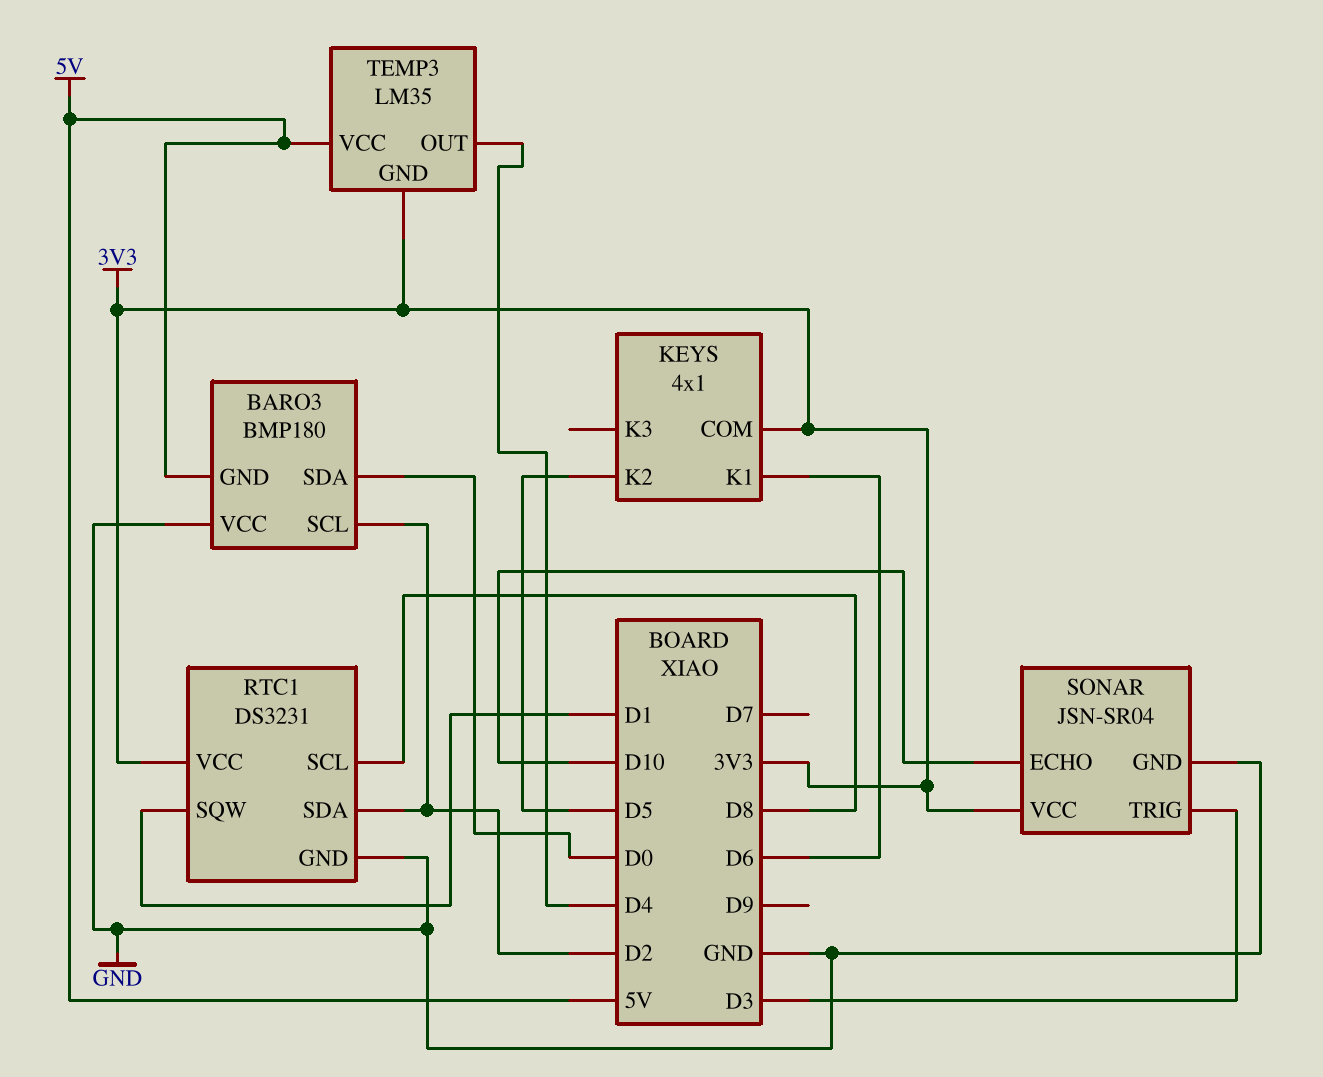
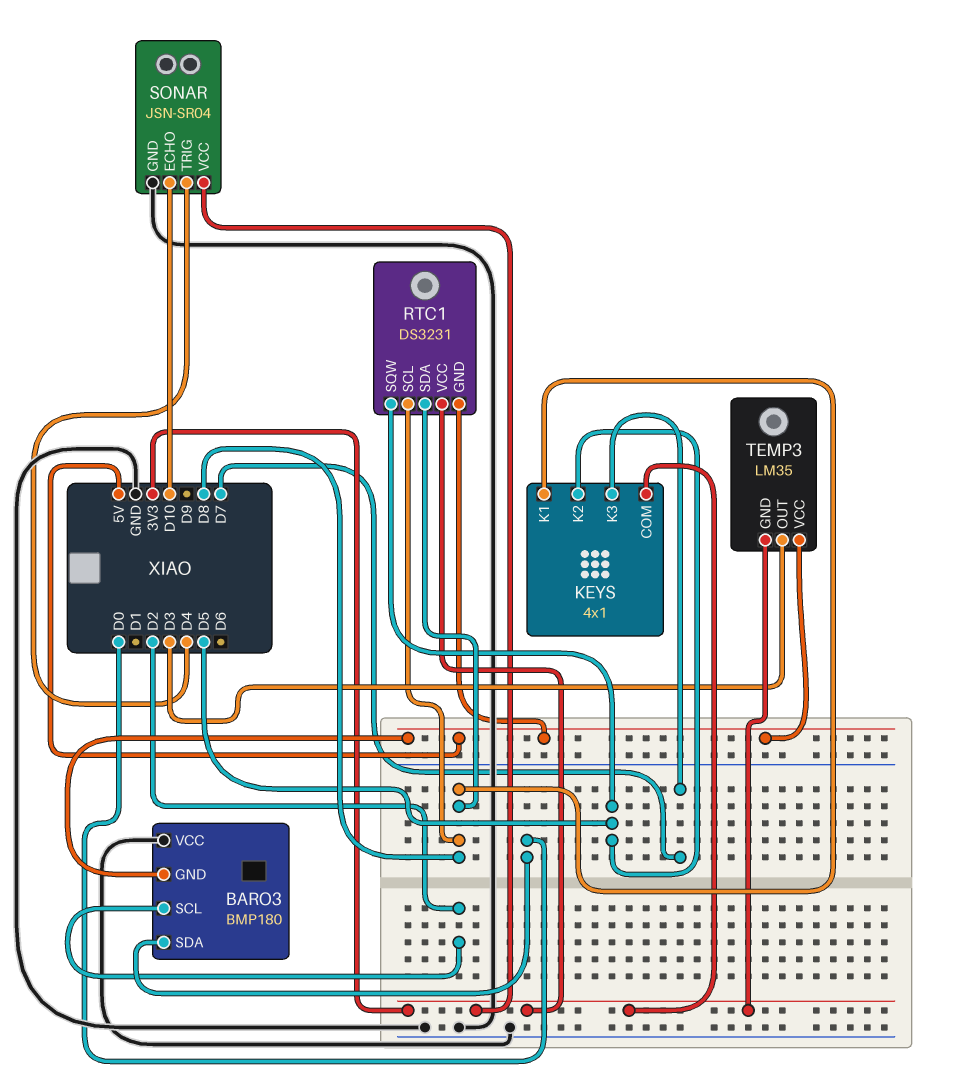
KEYS pin K1: D6 -> D8
KEYS pin K3: none -> D7
RTC1 pin GND: GND -> 5V
RTC1 pin SDA: D2 -> D8
RTC1 pin SQW: D1 -> D5
SONAR pin TRIG: D3 -> D4
TEMP3 pin OUT: D4 -> D3

